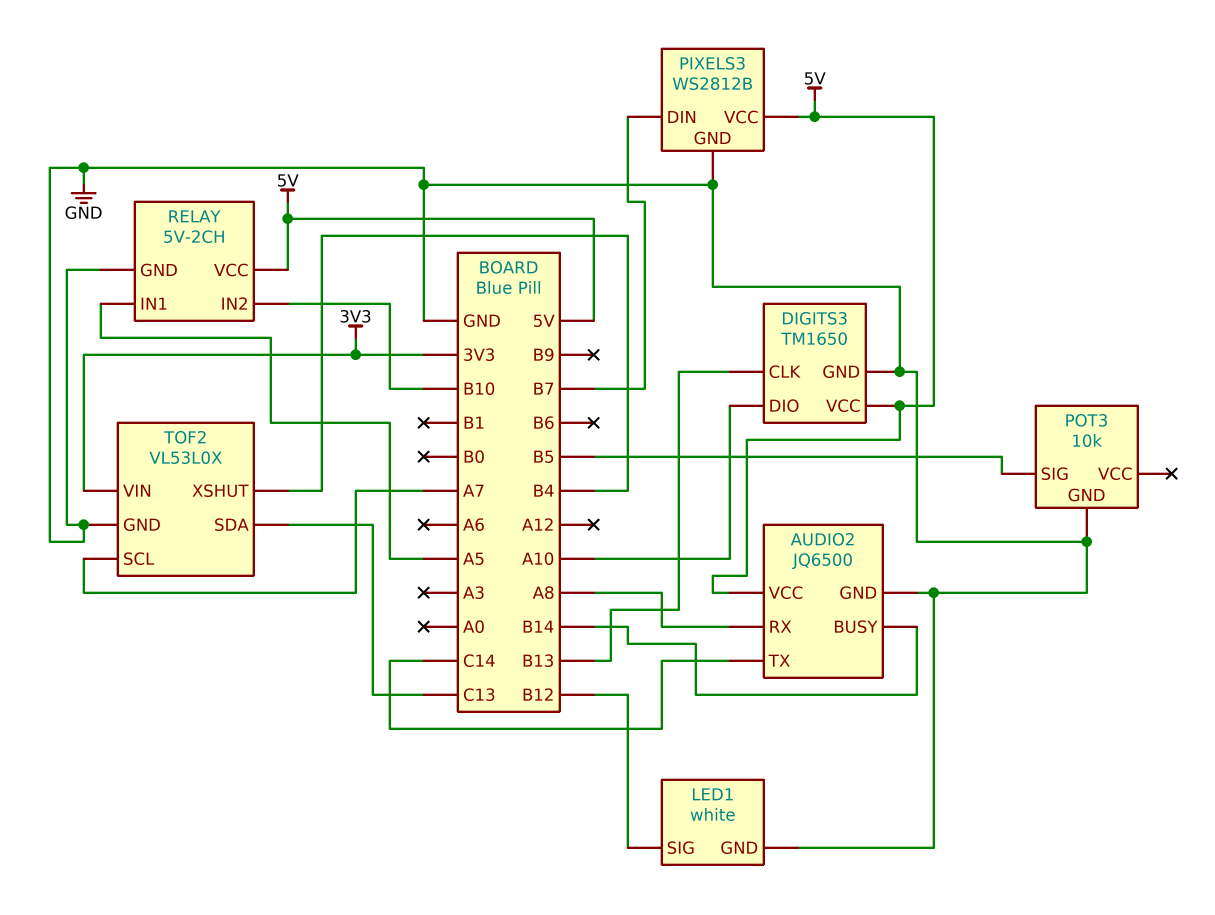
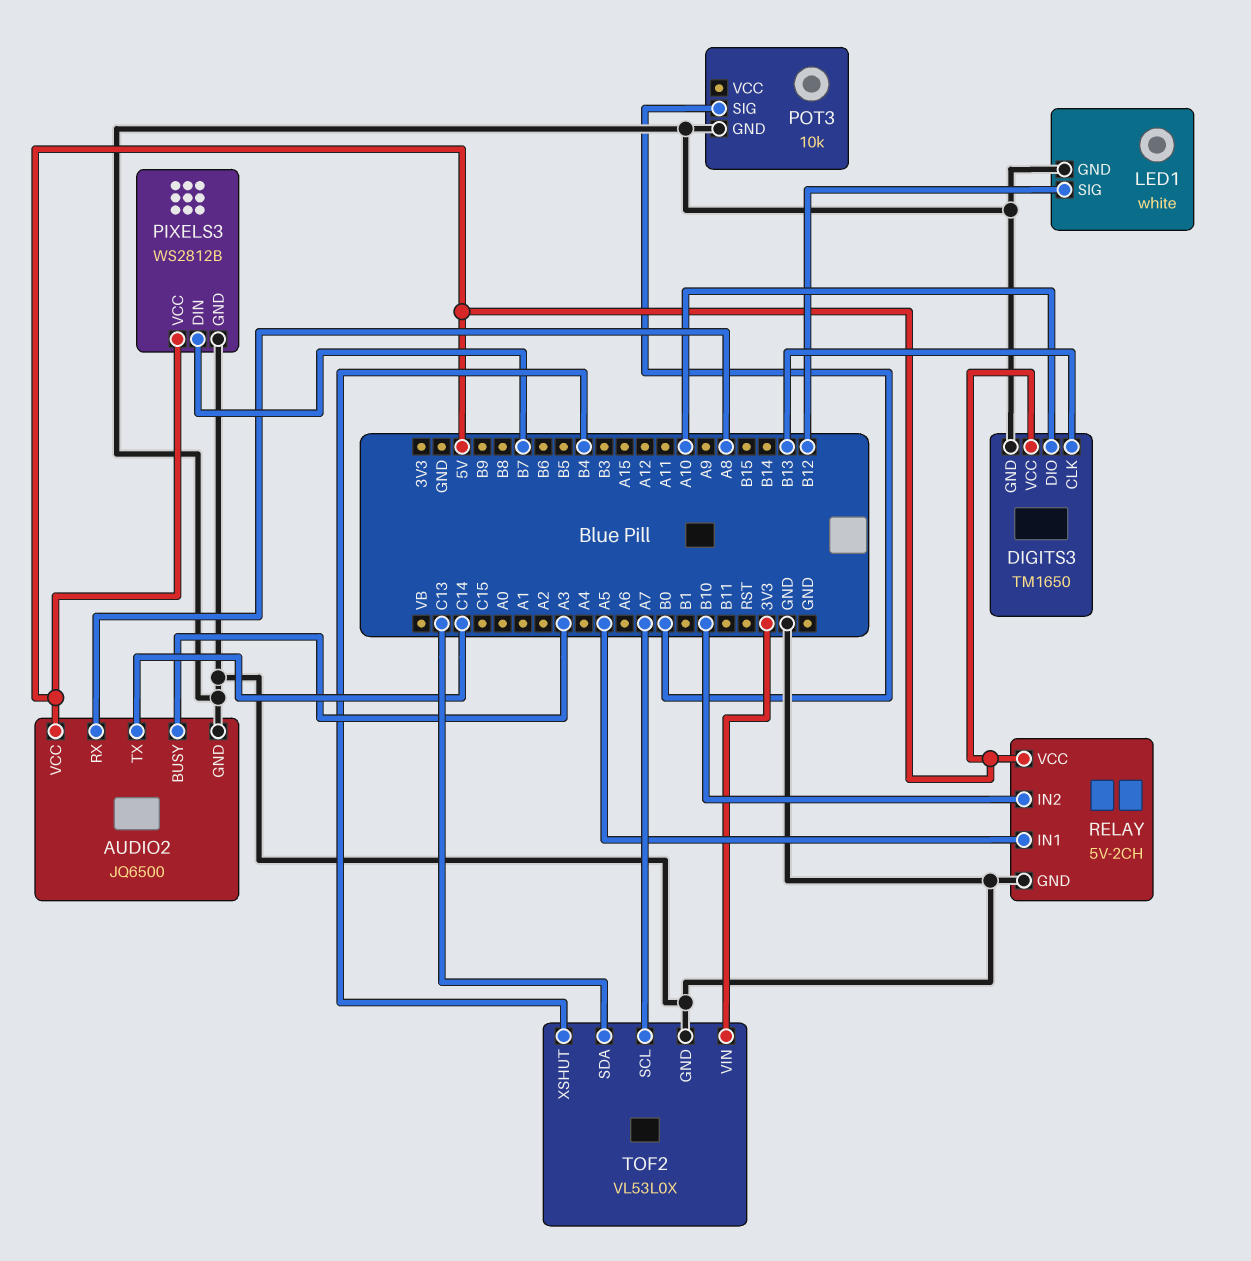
AUDIO2 pin BUSY: B14 -> A3
POT3 pin SIG: B5 -> B0

